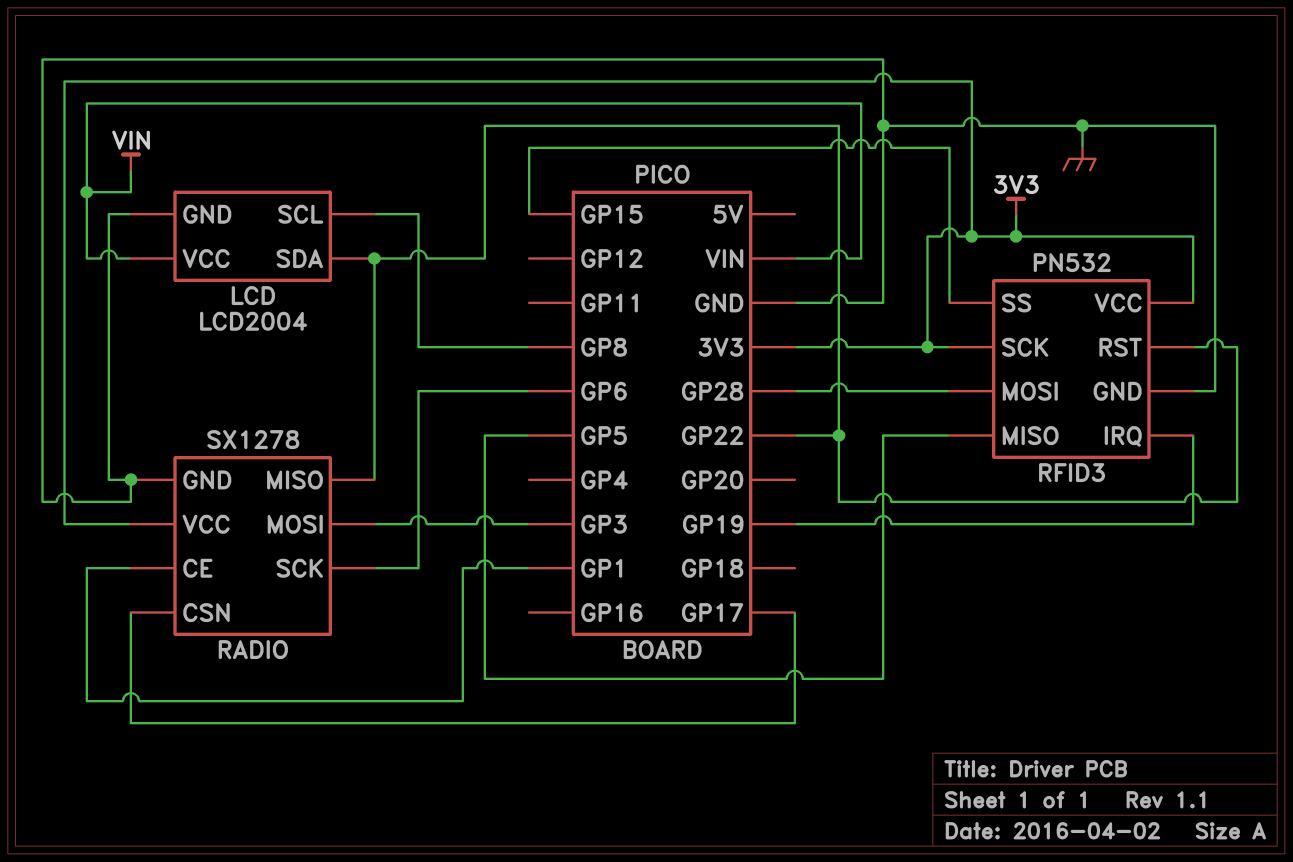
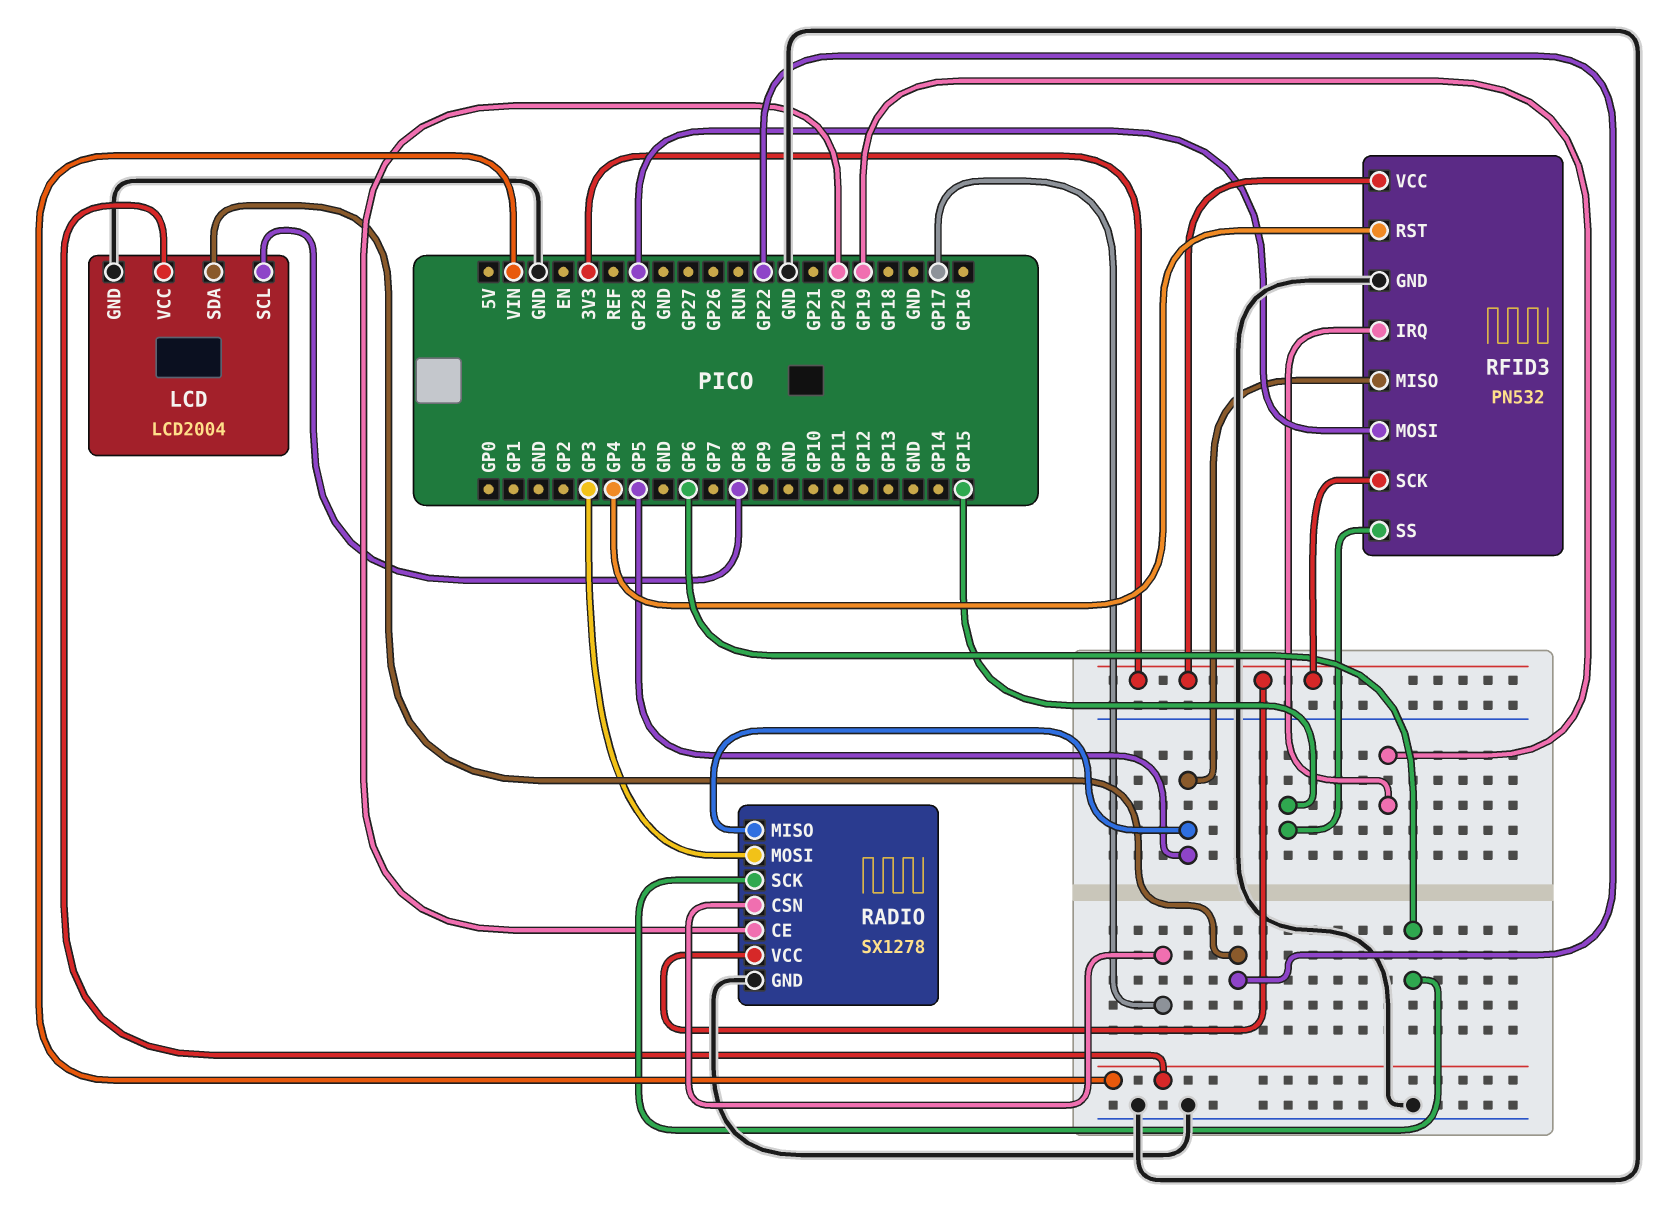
RADIO pin CE: GP1 -> GP20
RADIO pin MISO: GP22 -> GP5
RFID3 pin RST: GP22 -> GP4

